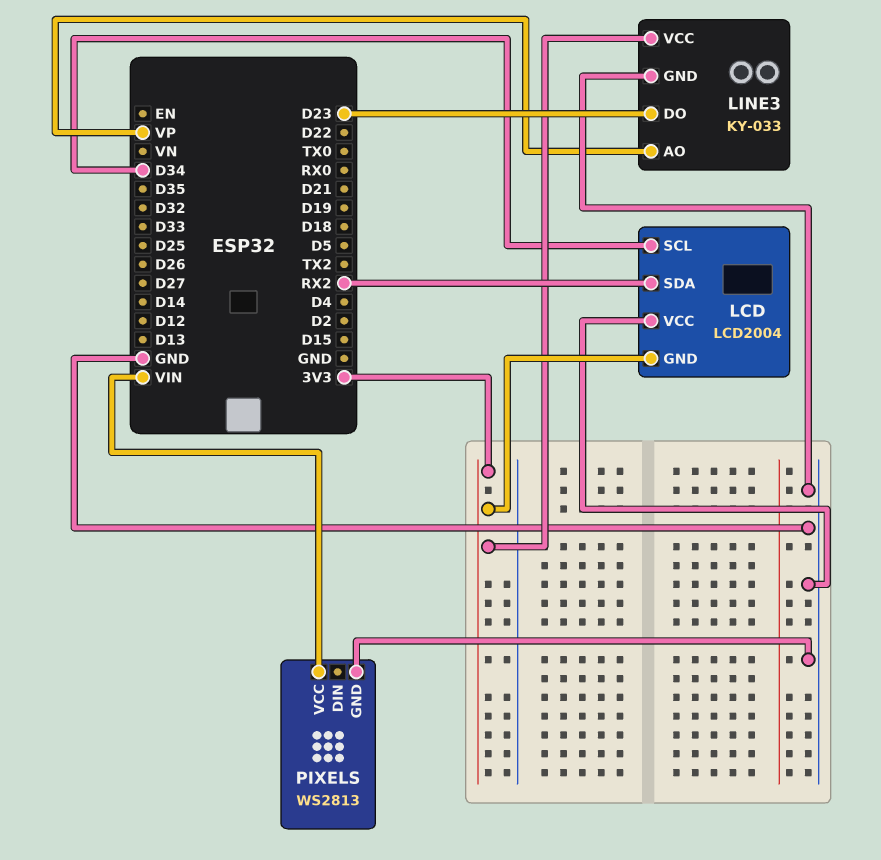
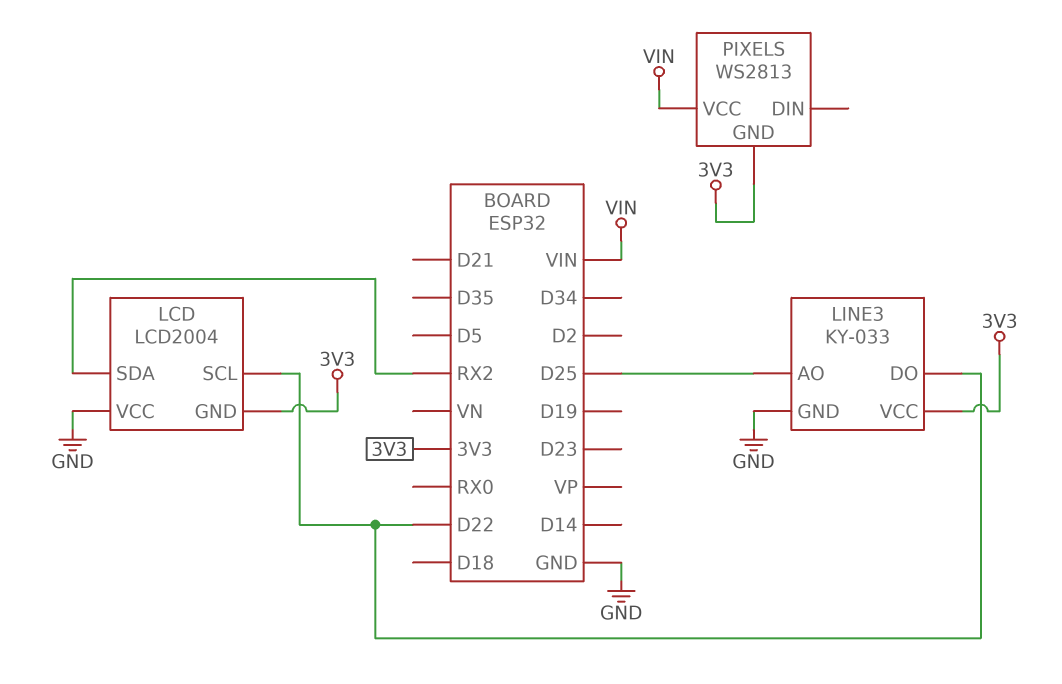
LCD pin SCL: D34 -> D22
LINE3 pin AO: VP -> D25
LINE3 pin DO: D23 -> D22
PIXELS pin GND: GND -> 3V3

